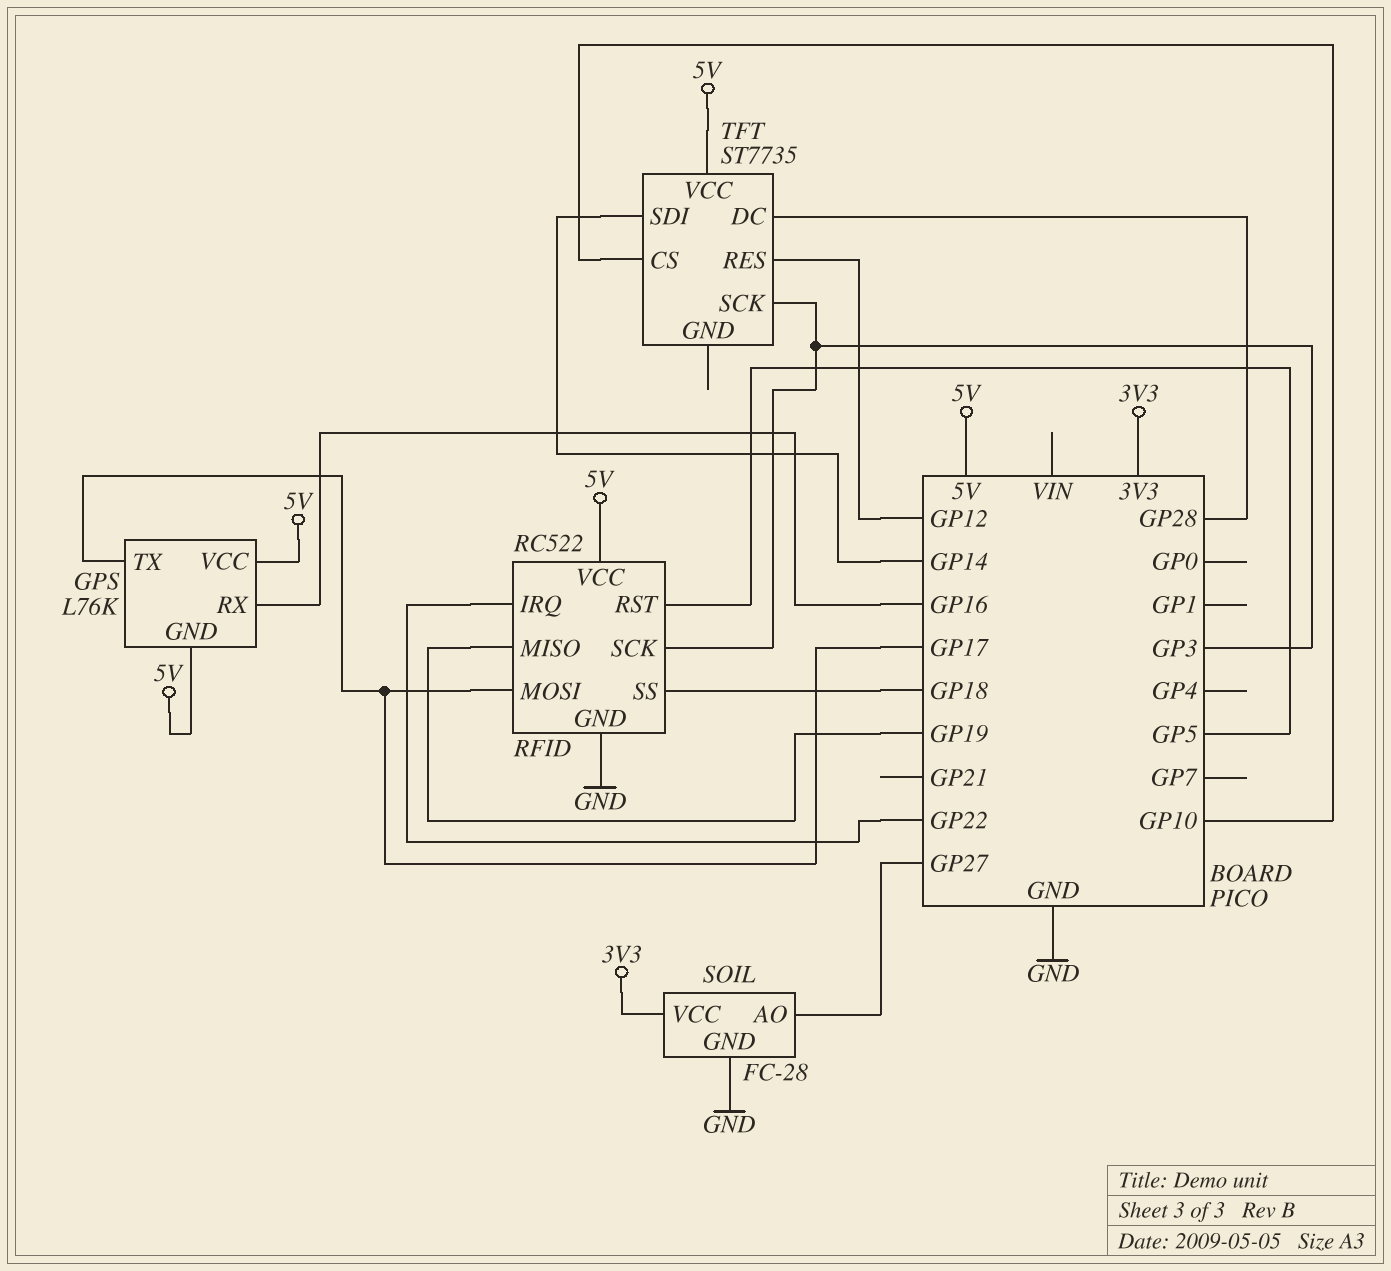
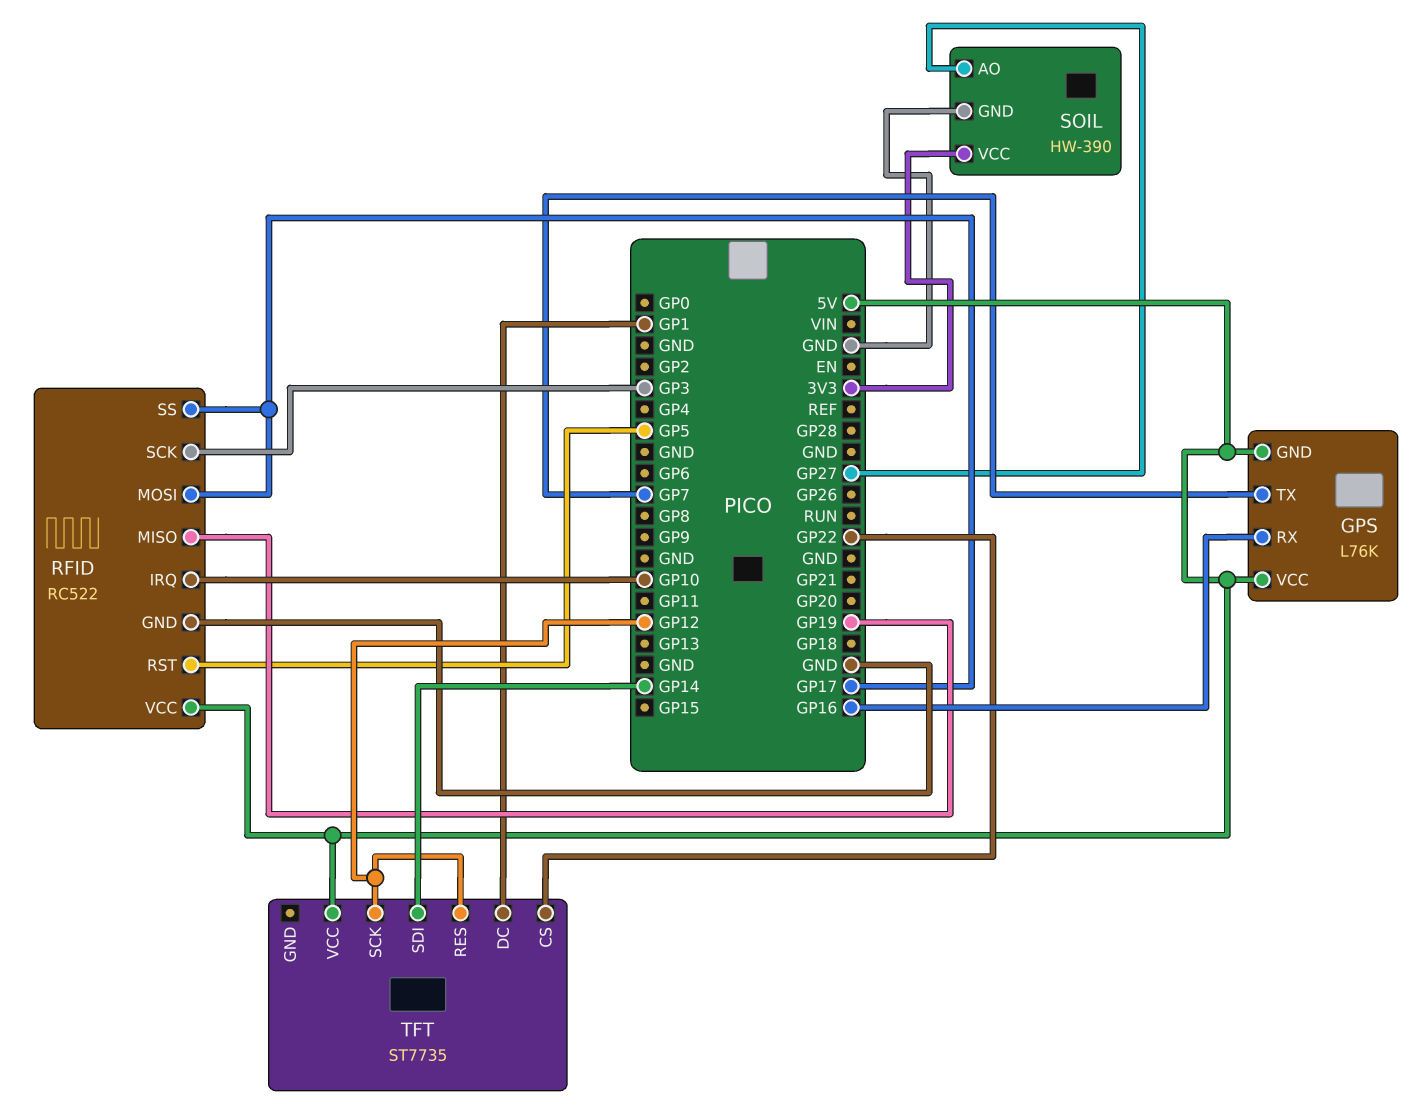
GPS pin TX: GP17 -> GP7
RFID pin IRQ: GP22 -> GP10
RFID pin SS: GP18 -> GP17
SOIL: FC-28 -> HW-390
TFT pin CS: GP10 -> GP22
TFT pin DC: GP28 -> GP1
TFT pin SCK: GP3 -> GP12

